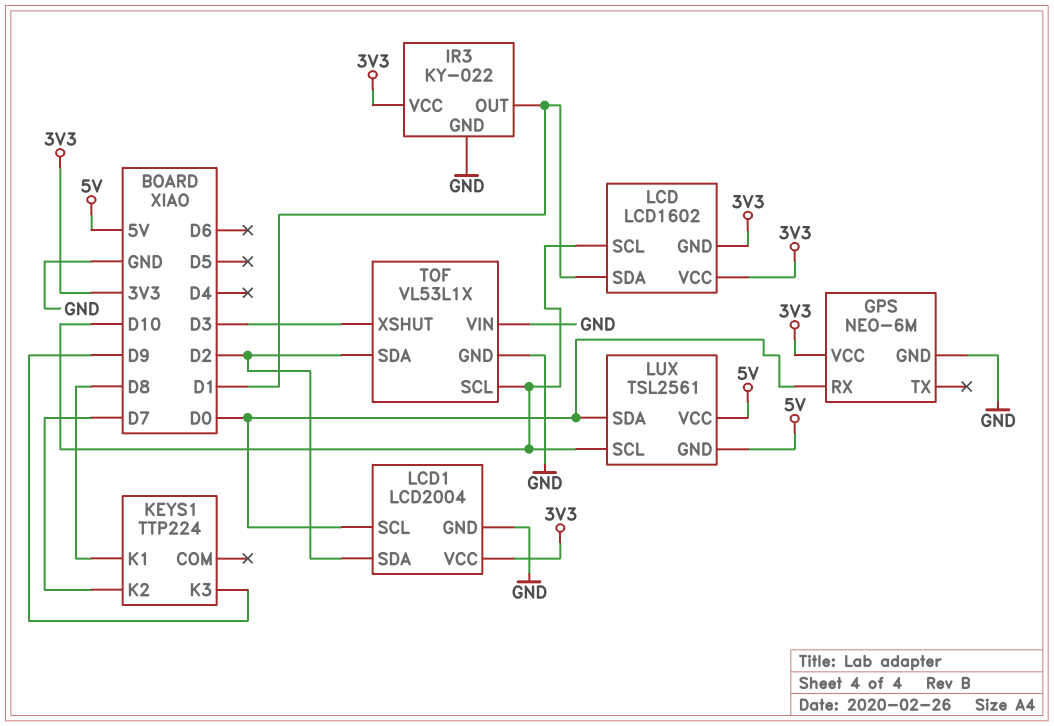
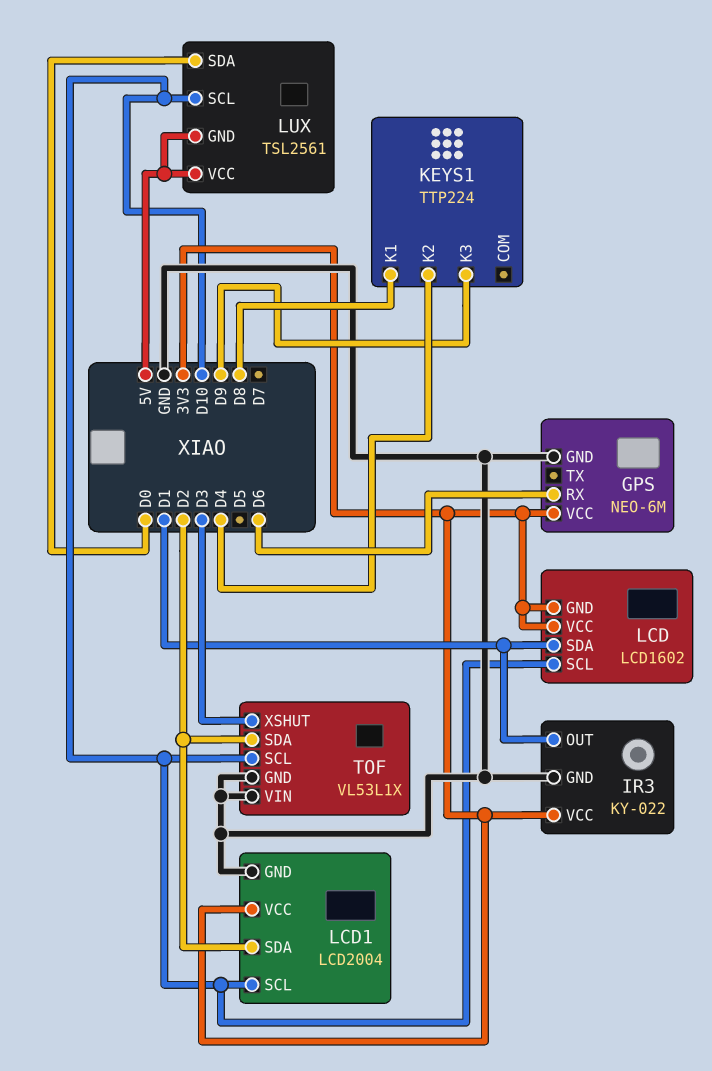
GPS pin RX: D0 -> D6
KEYS1 pin K2: D7 -> D4
LCD1 pin SCL: D0 -> D10

